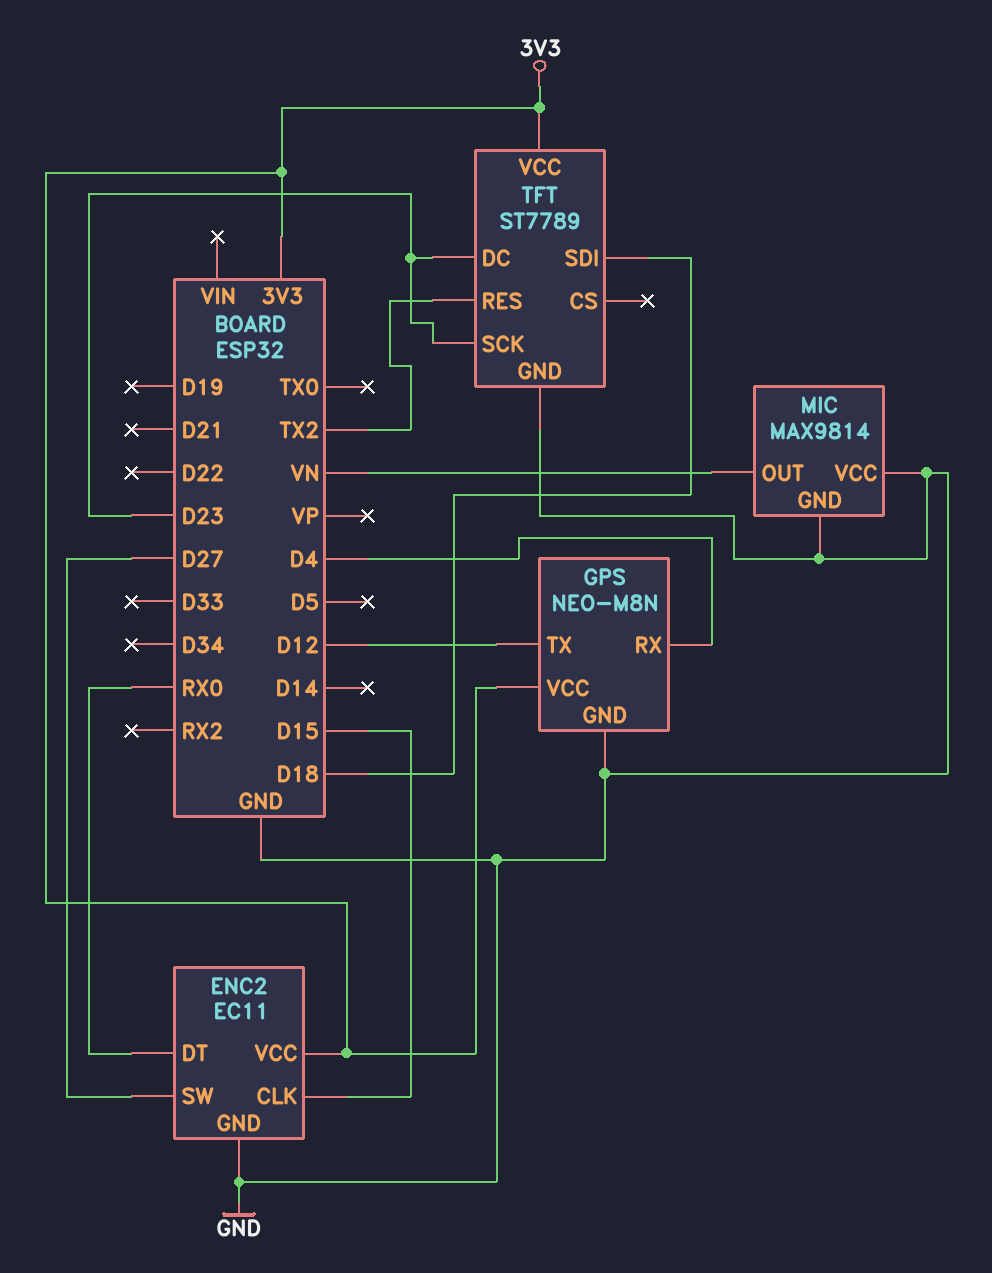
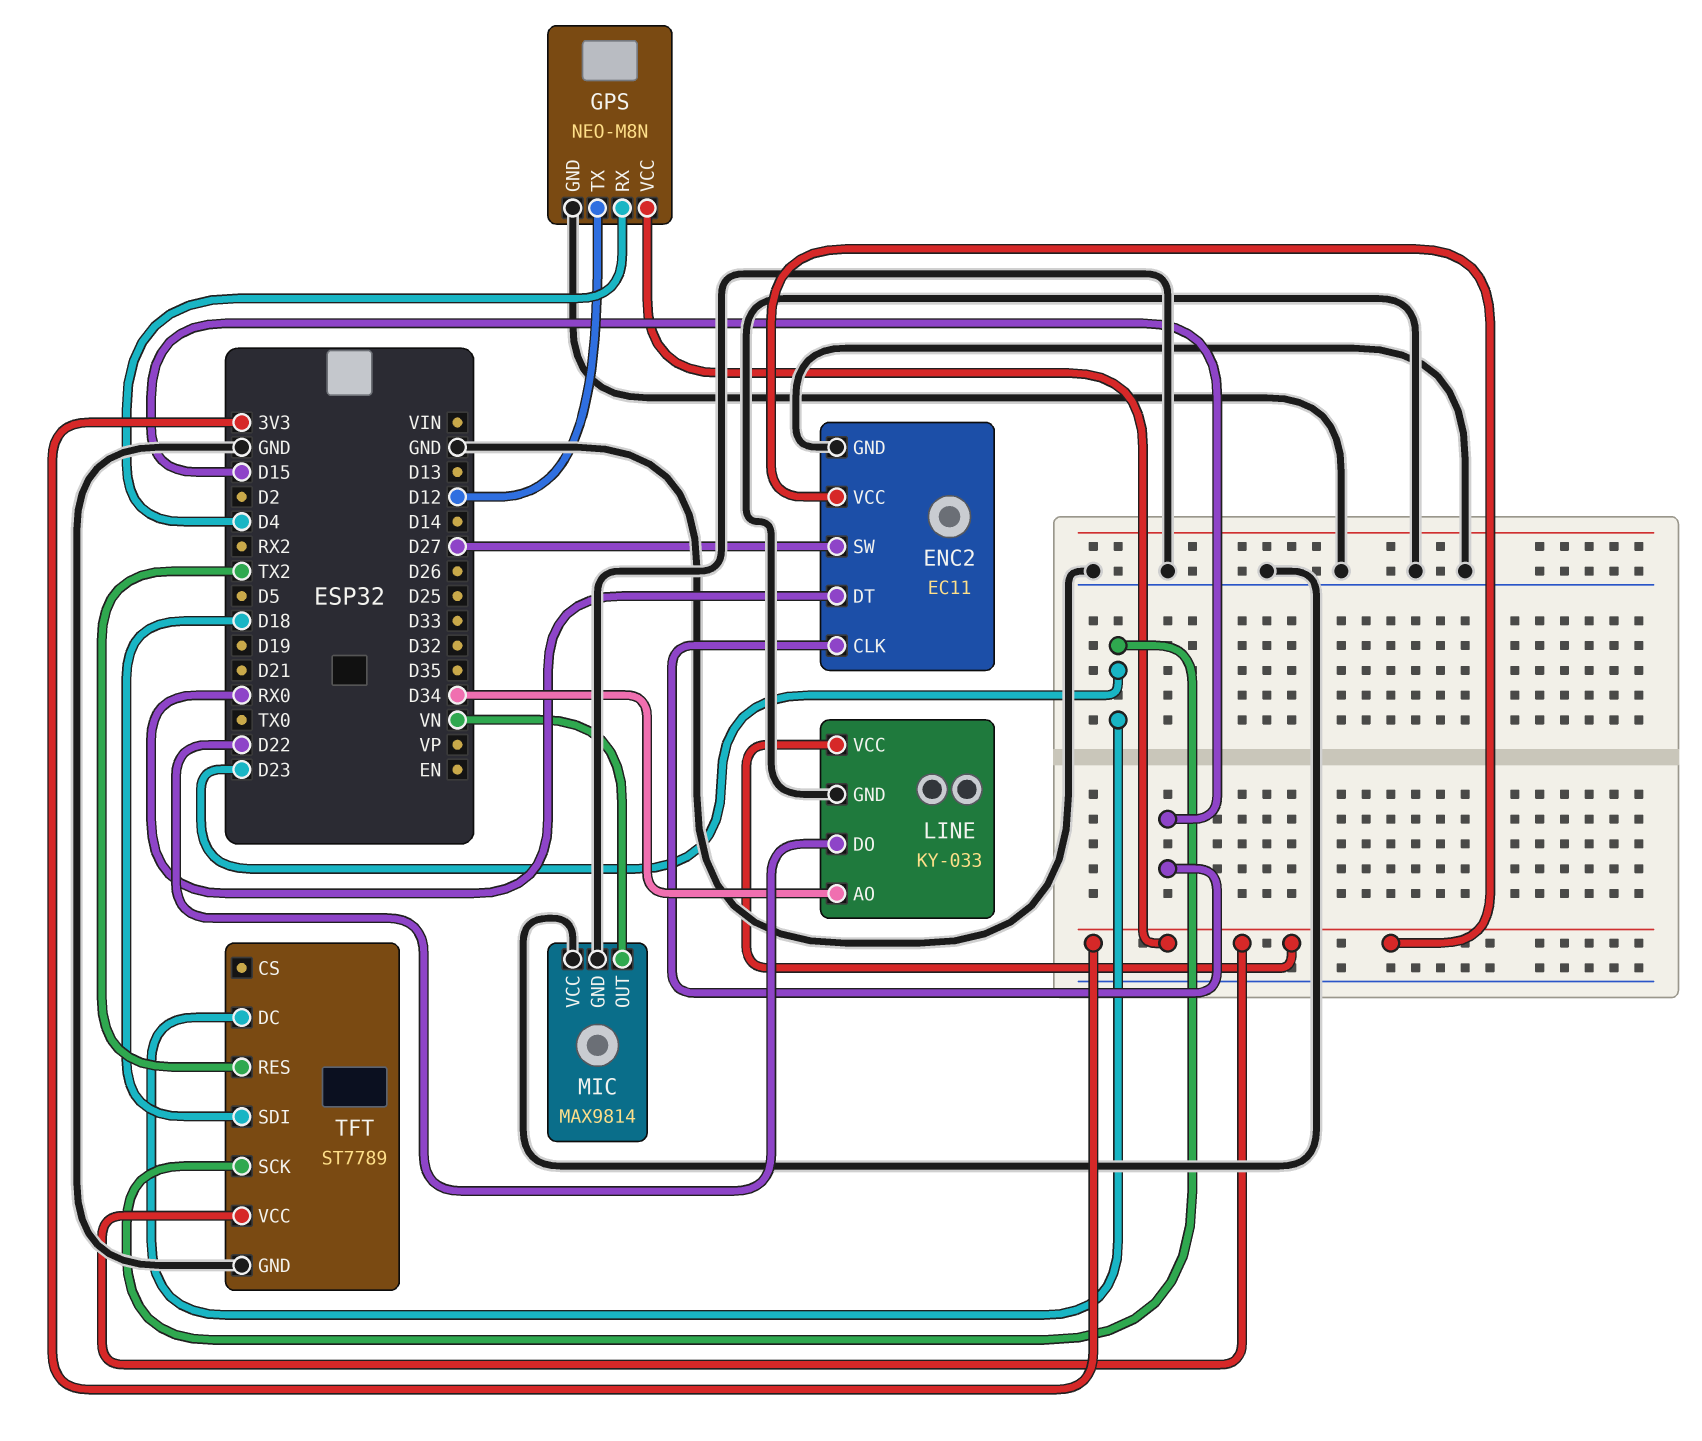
LINE: none -> KY-033
LINE pin AO: none -> D34
LINE pin DO: none -> D22
LINE pin GND: none -> GND
LINE pin VCC: none -> 3V3

